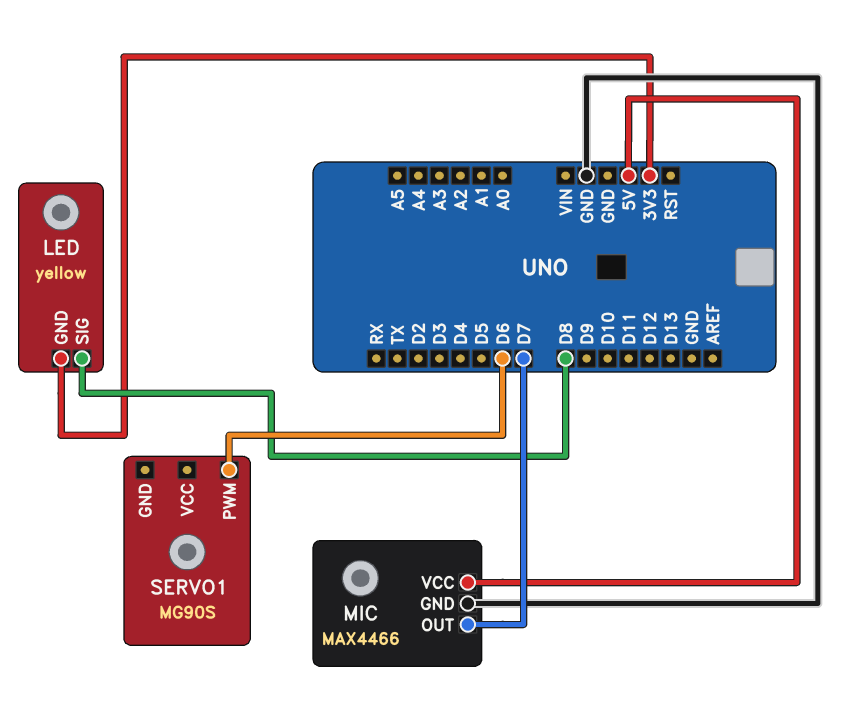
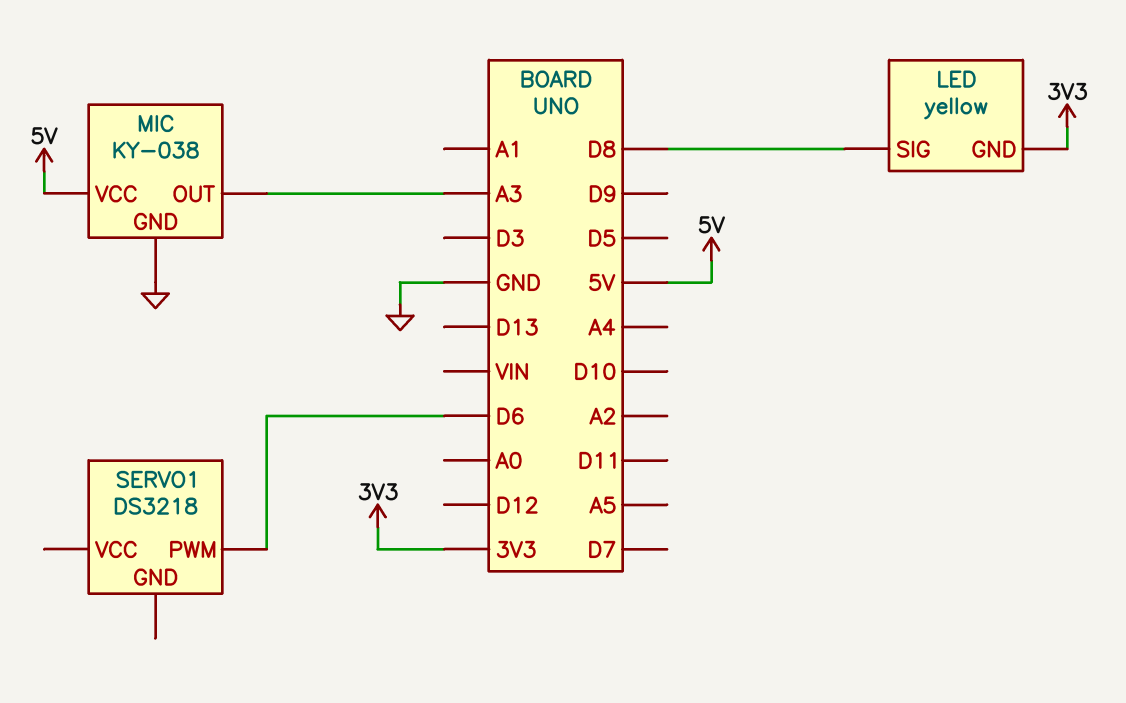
MIC: MAX4466 -> KY-038
MIC pin OUT: D7 -> A3
SERVO1: MG90S -> DS3218

